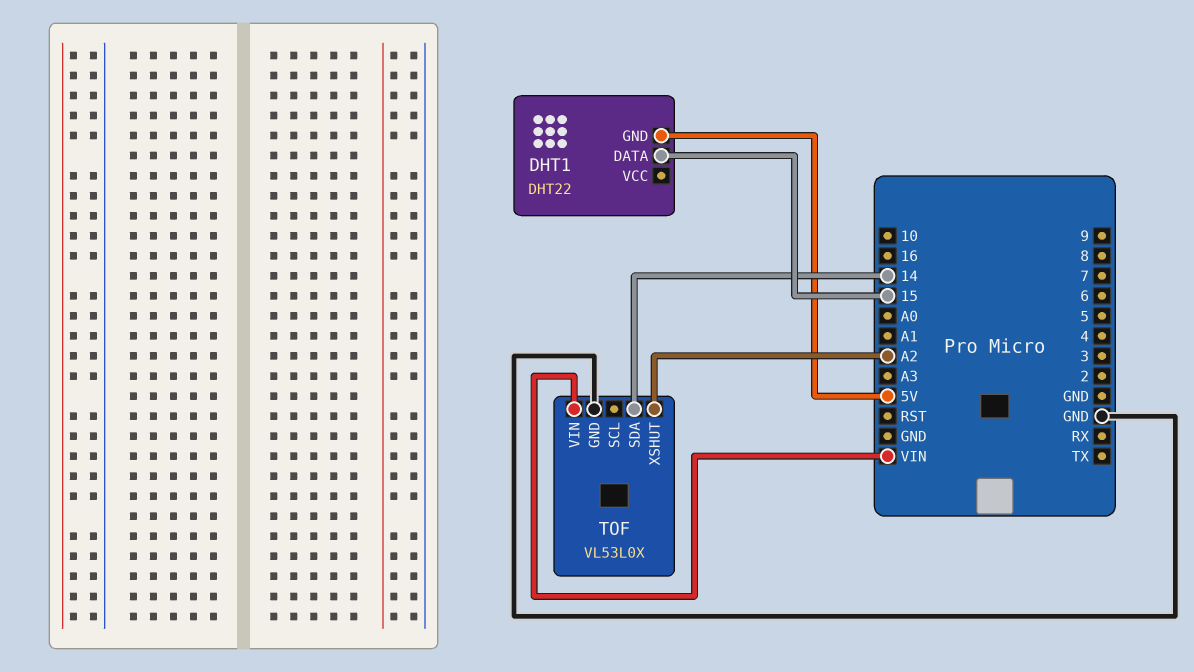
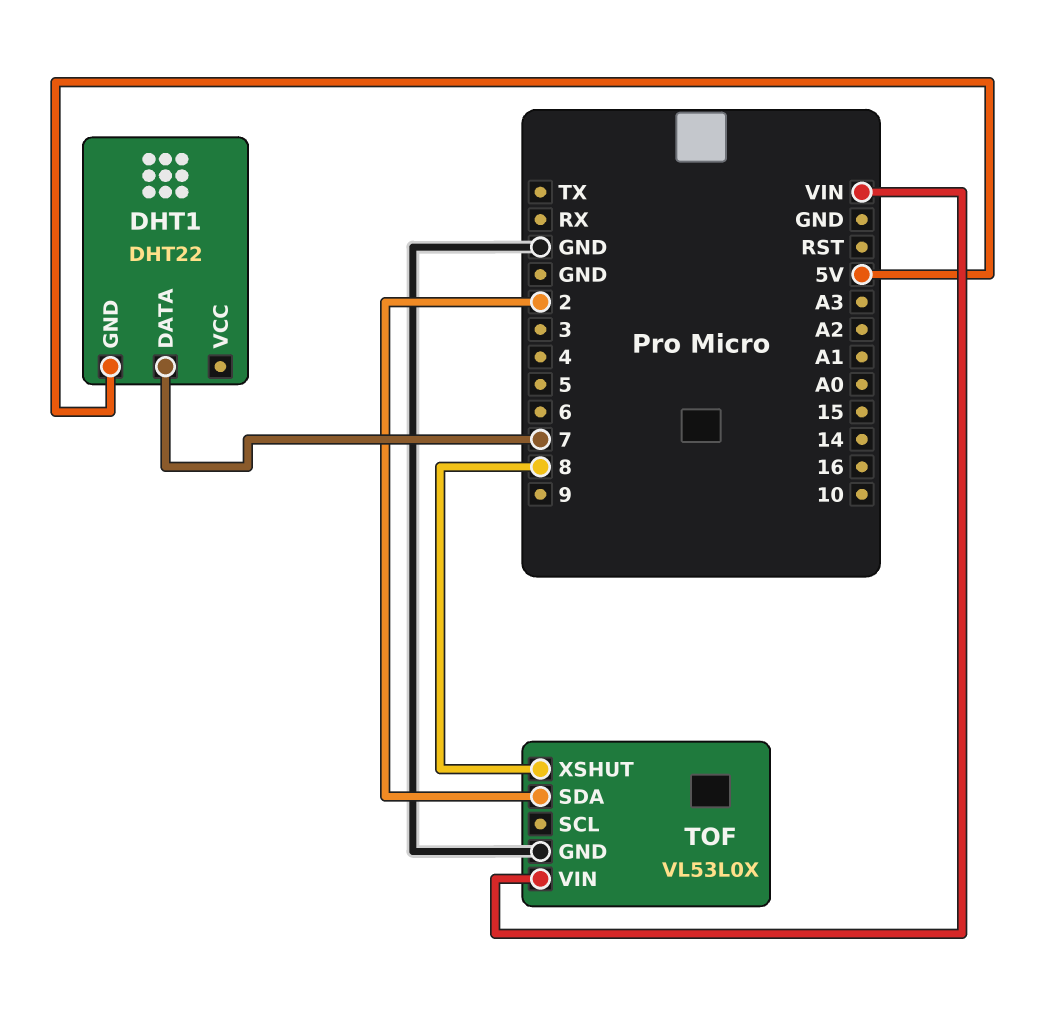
DHT1 pin DATA: 15 -> 7
TOF pin SDA: 14 -> 2
TOF pin XSHUT: A2 -> 8

